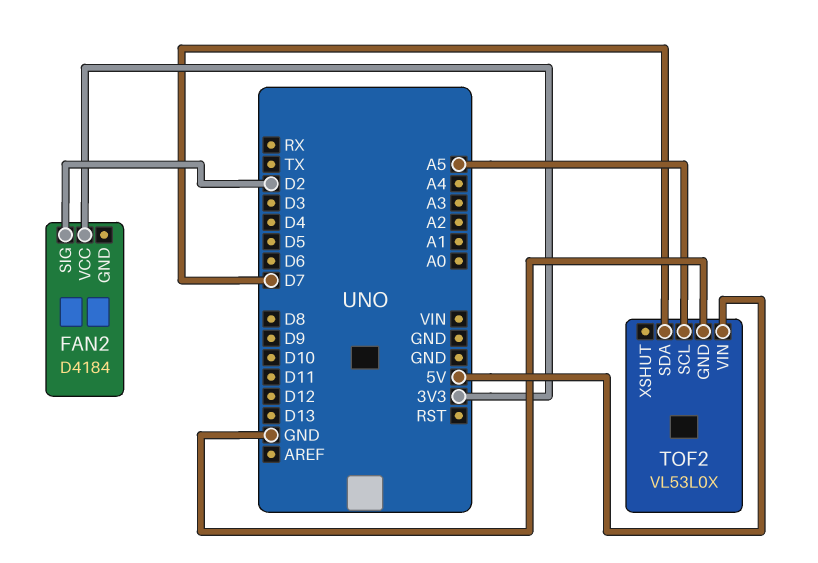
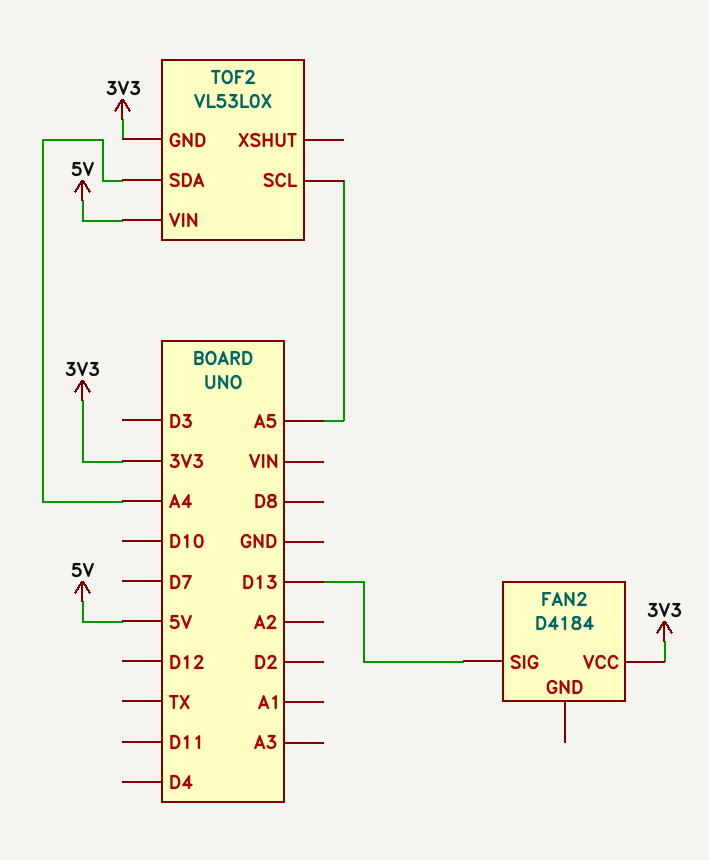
FAN2 pin SIG: D2 -> D13
TOF2 pin GND: GND -> 3V3
TOF2 pin SDA: D7 -> A4

